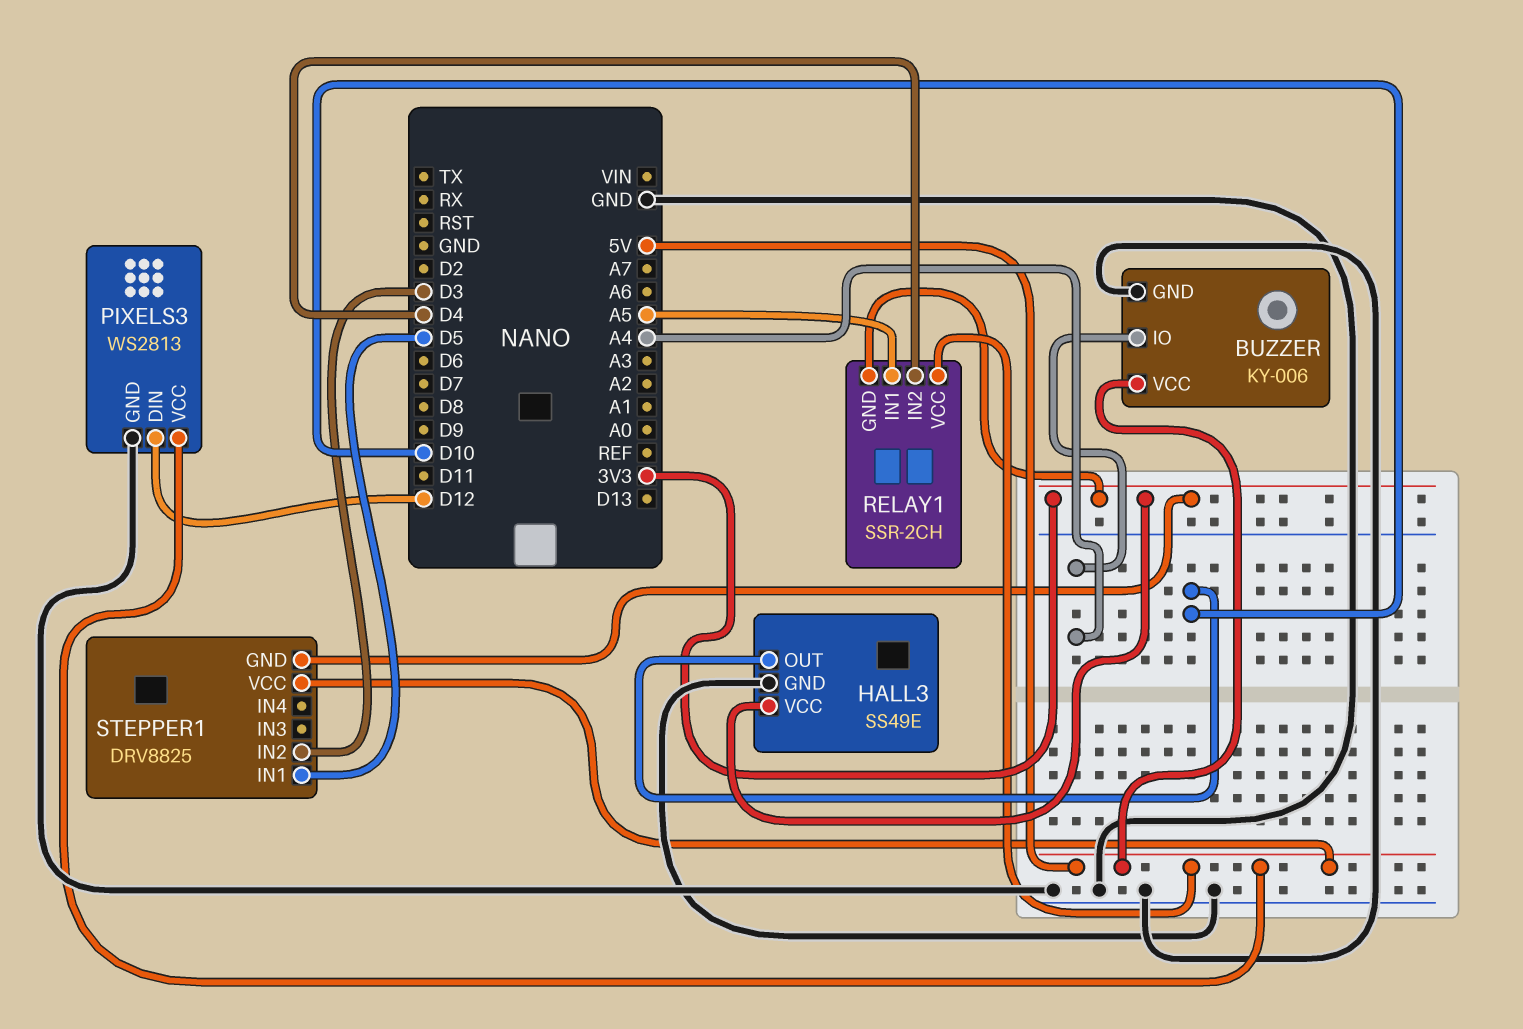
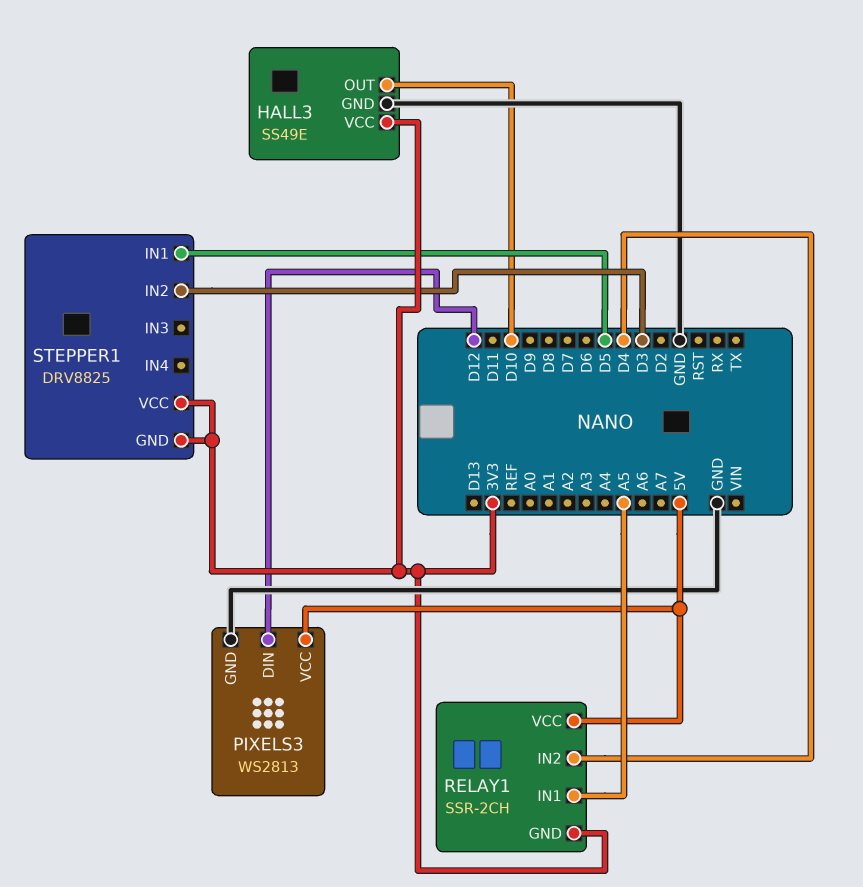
BUZZER: KY-006 -> none
BUZZER pin GND: GND -> none
BUZZER pin IO: A4 -> none
BUZZER pin VCC: 5V -> none
STEPPER1 pin VCC: 5V -> 3V3

